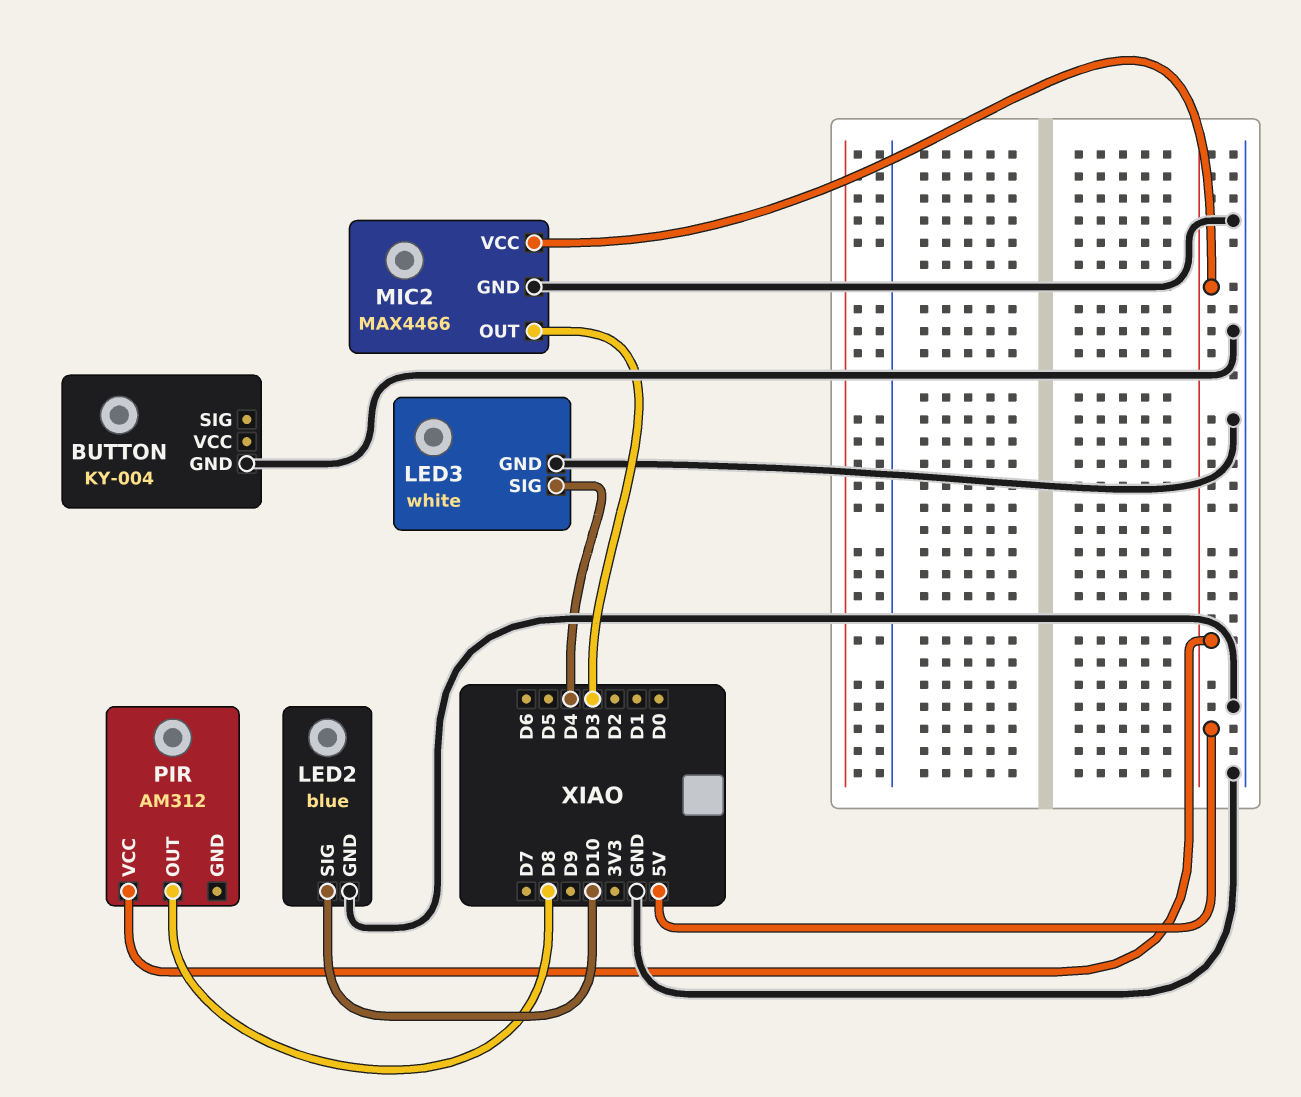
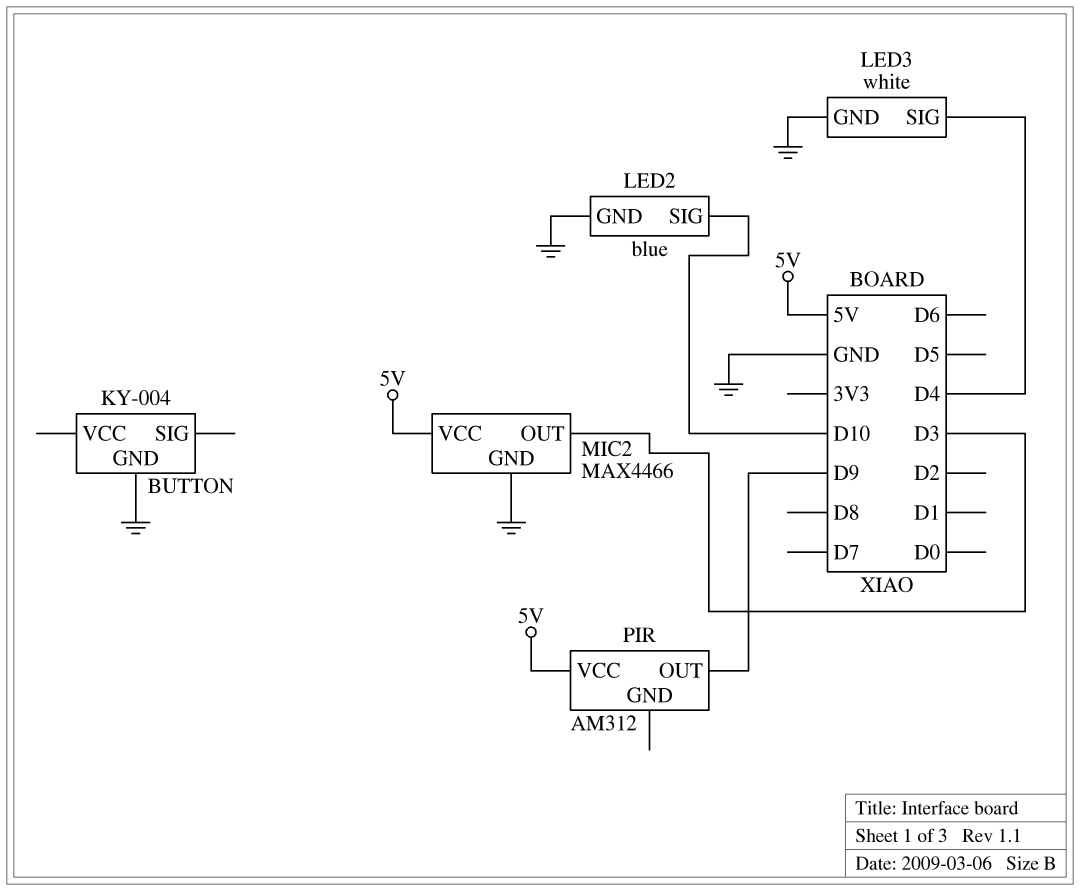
PIR pin OUT: D8 -> D9

